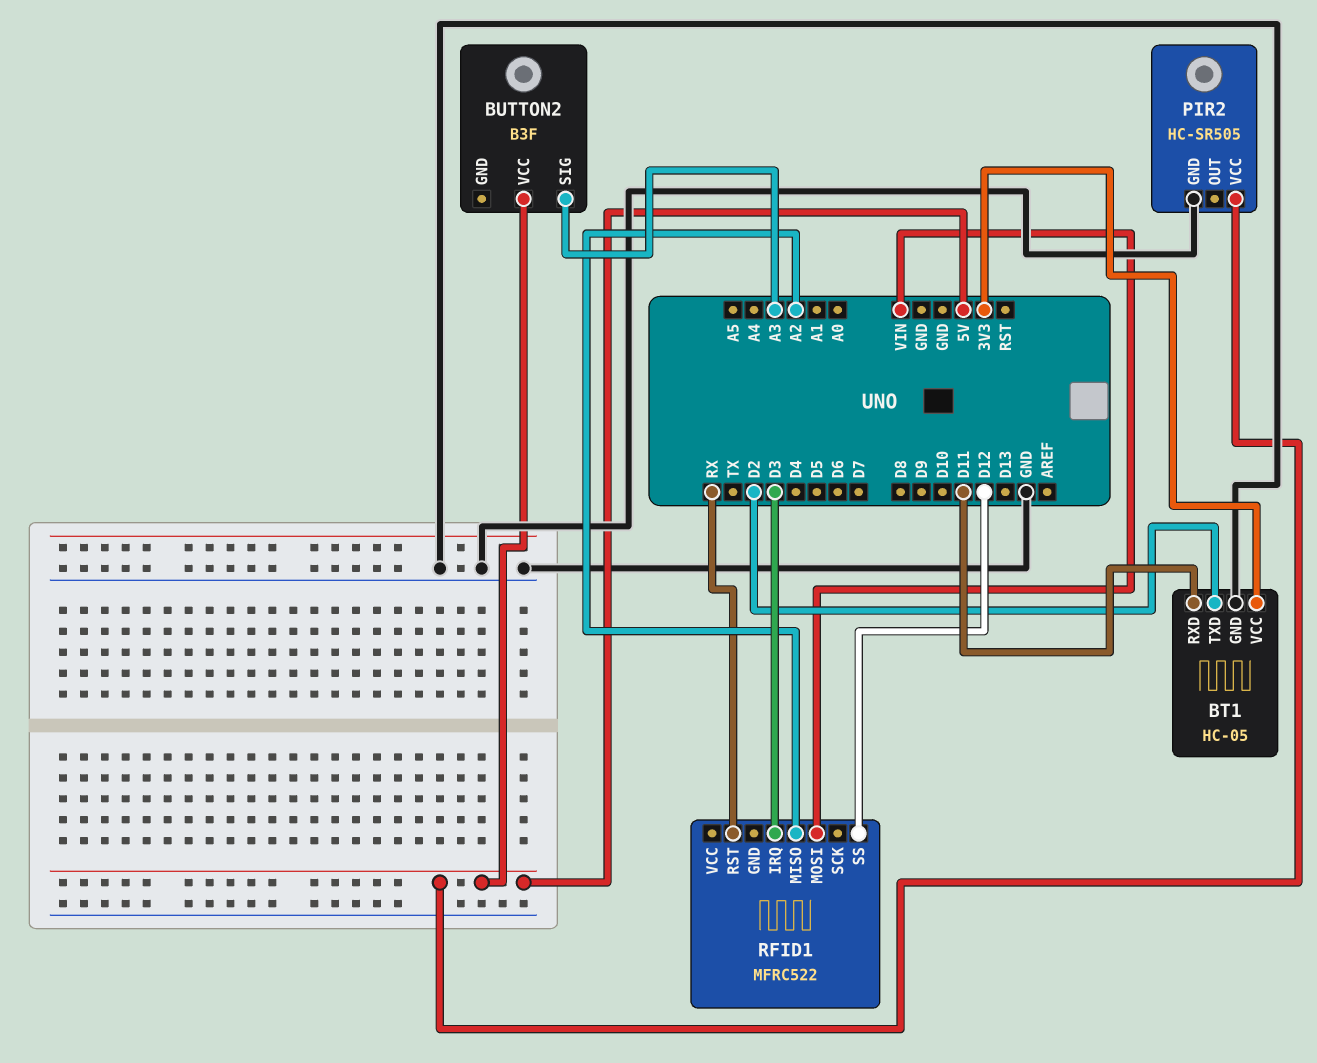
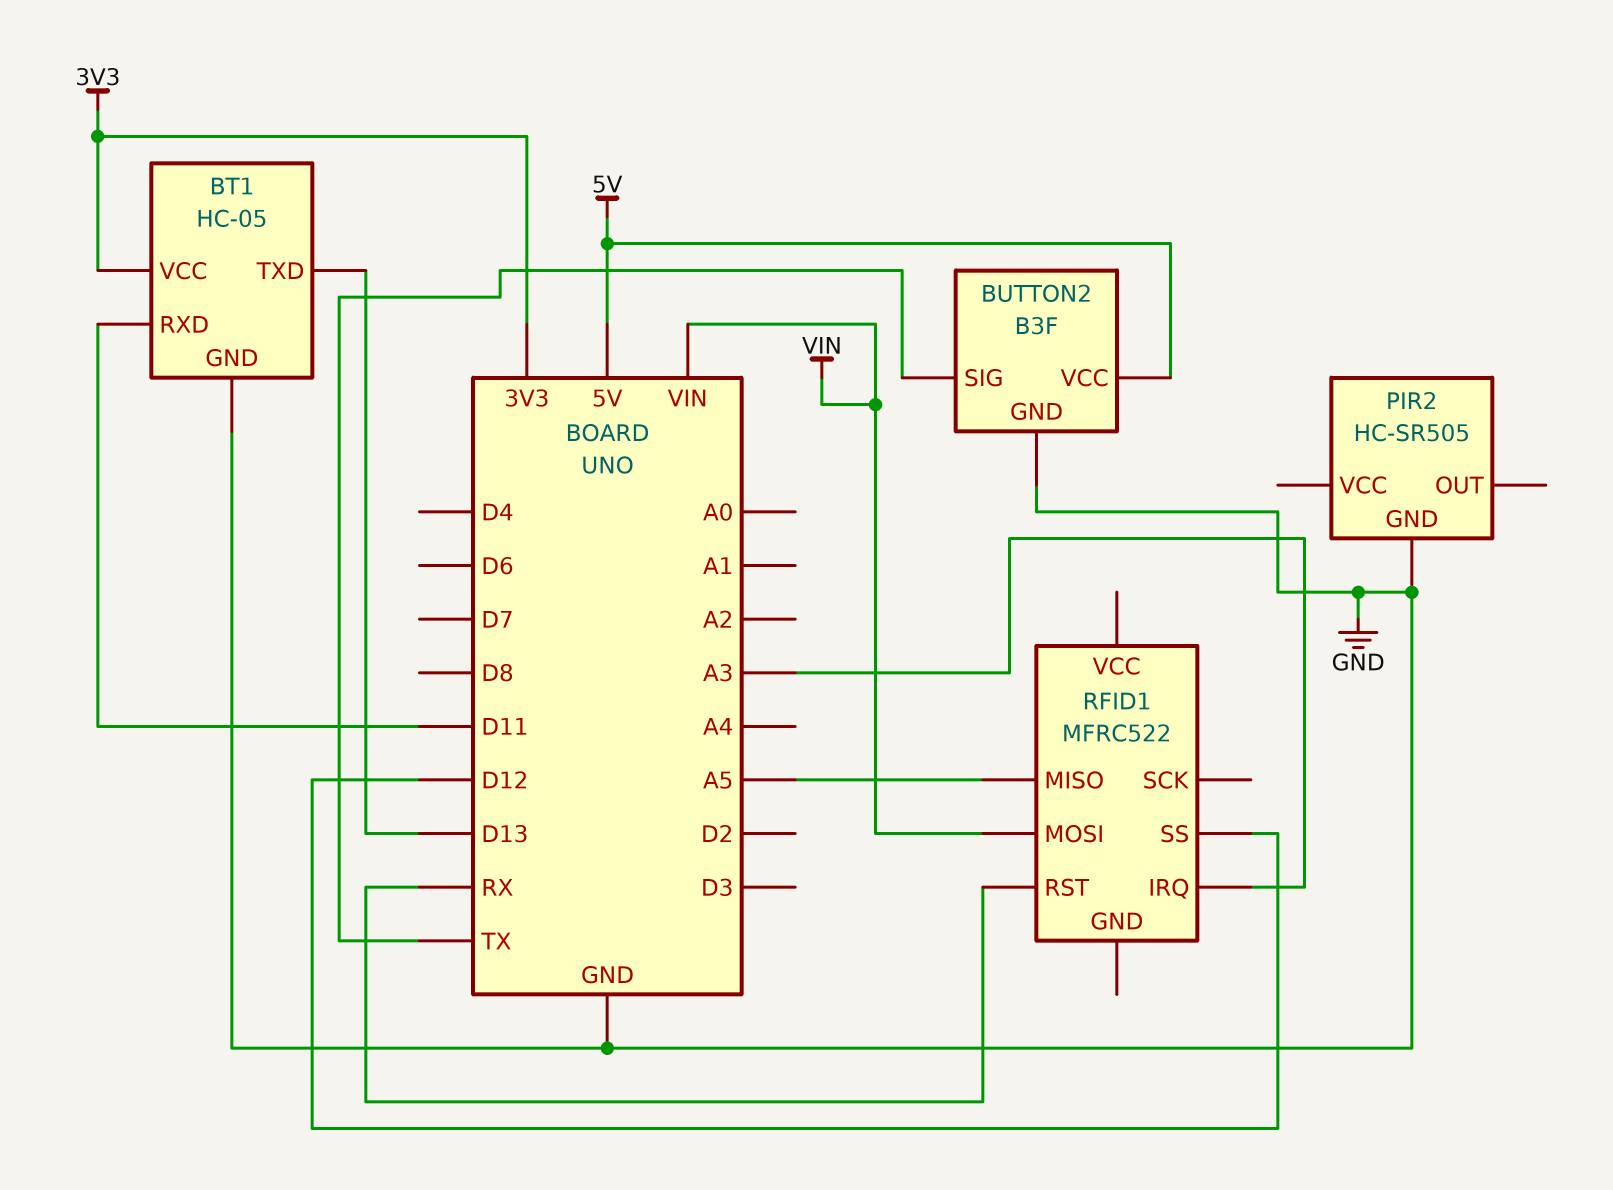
BT1 pin TXD: D2 -> D13
BUTTON2 pin GND: none -> GND
BUTTON2 pin SIG: A3 -> TX
PIR2 pin VCC: 5V -> none
RFID1 pin IRQ: D3 -> A3
RFID1 pin MISO: A2 -> A5

